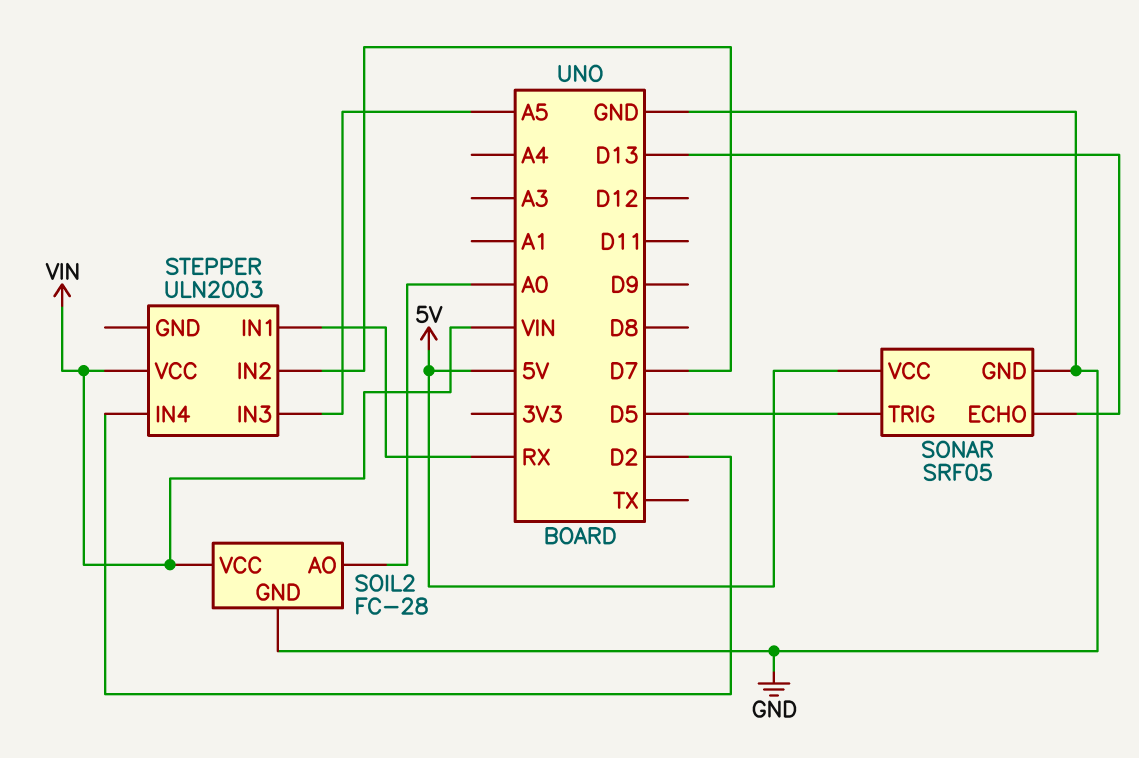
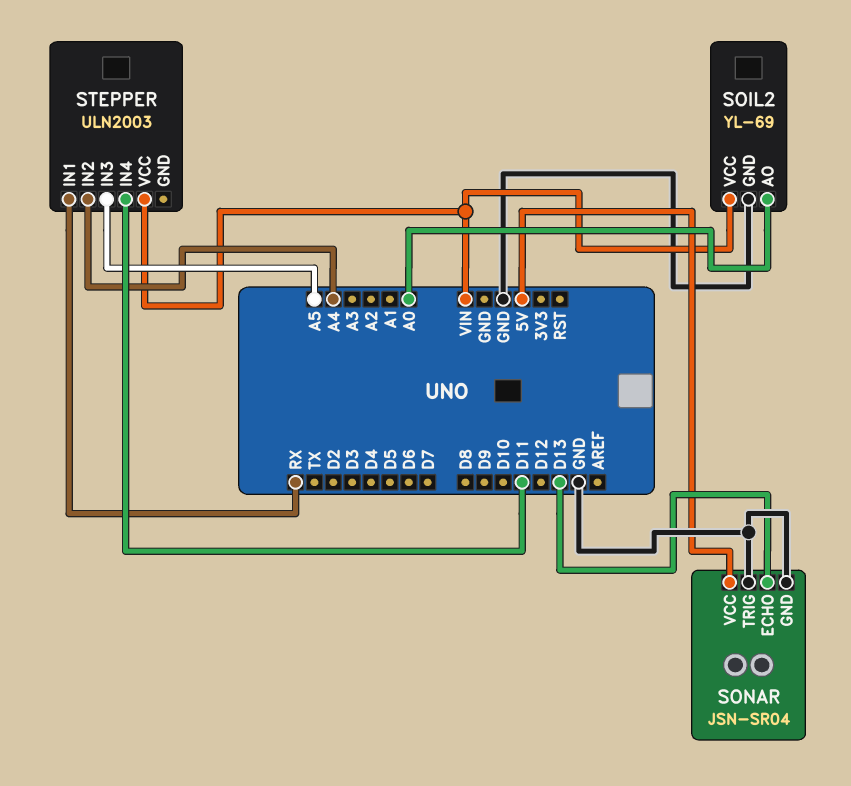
SOIL2: FC-28 -> YL-69
SONAR: SRF05 -> JSN-SR04
SONAR pin TRIG: D5 -> GND
STEPPER pin IN2: D7 -> A4
STEPPER pin IN4: D2 -> D11

